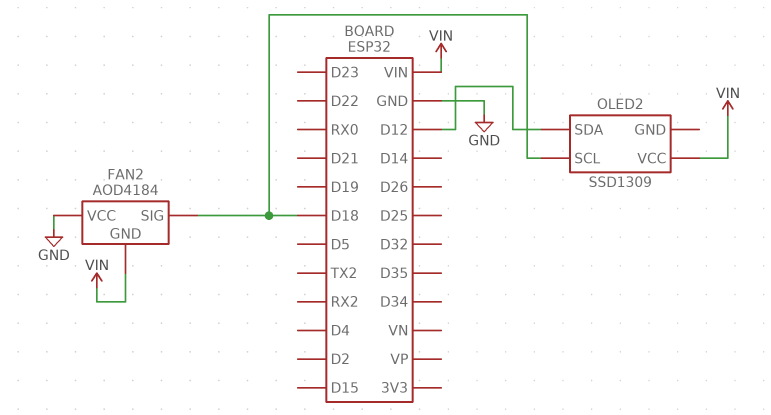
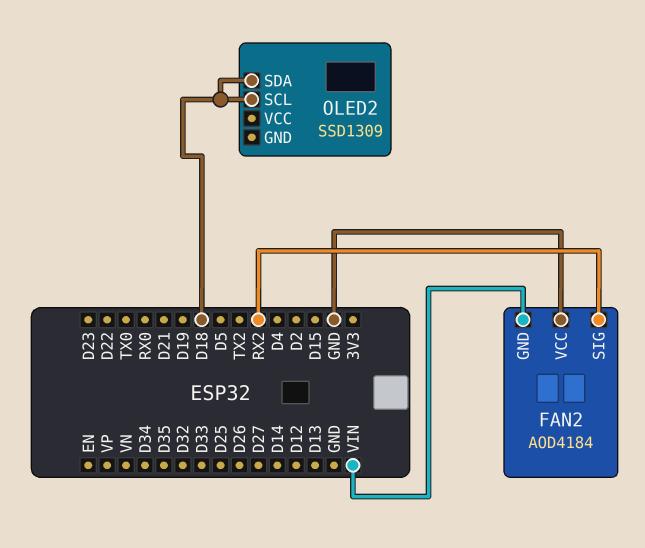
FAN2 pin SIG: D18 -> RX2
OLED2 pin SDA: D12 -> D18
OLED2 pin VCC: VIN -> none

